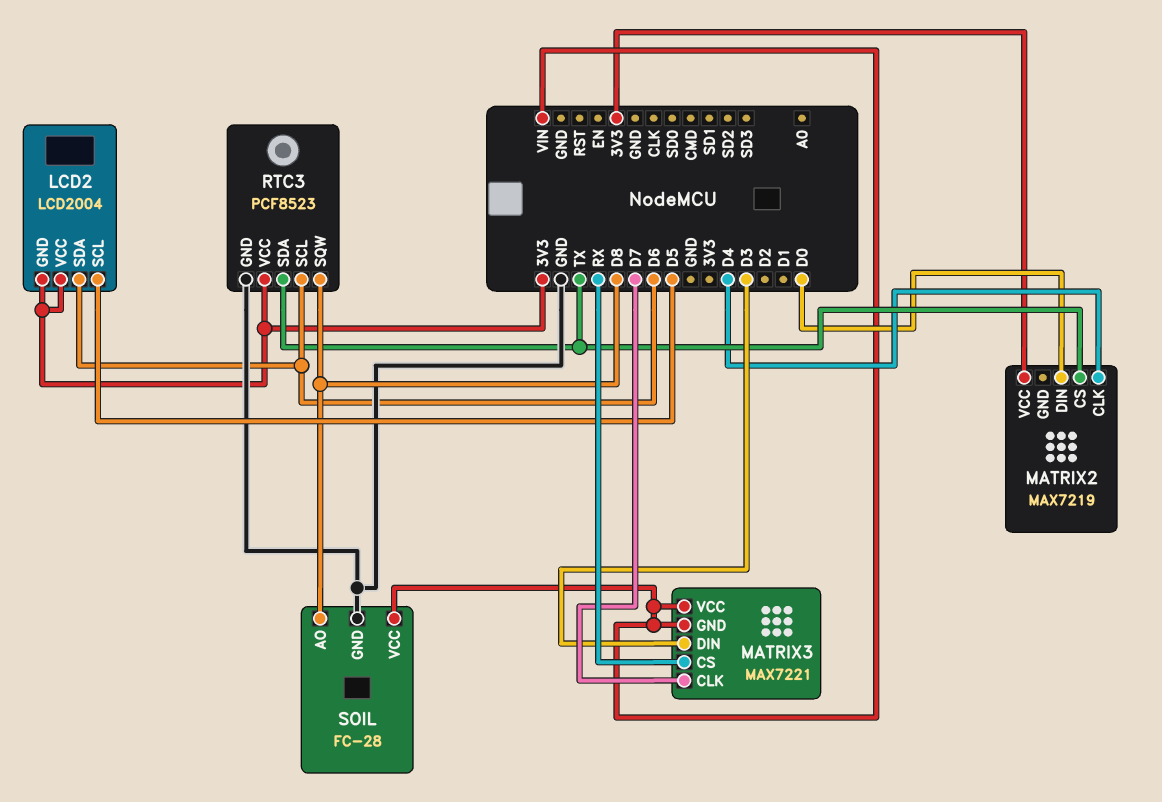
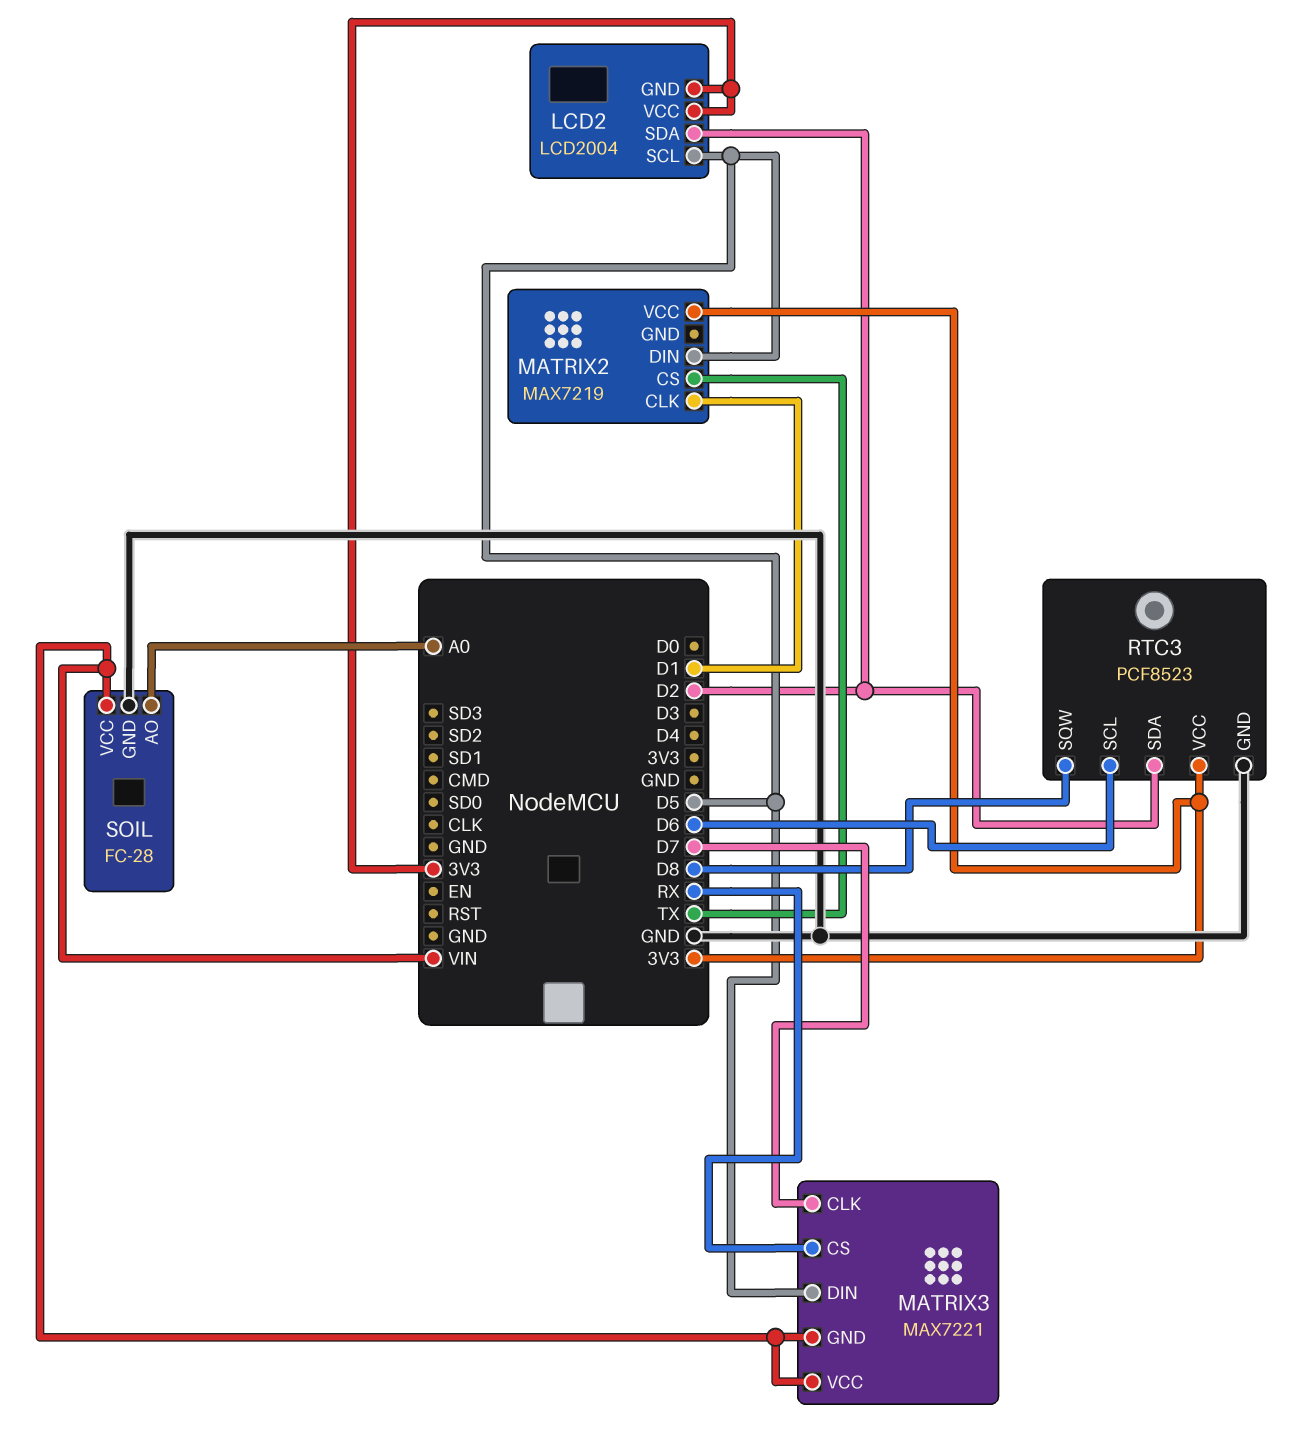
LCD2 pin SDA: D6 -> D2
MATRIX2 pin CLK: D4 -> D1
MATRIX2 pin DIN: D0 -> D5
MATRIX3 pin DIN: D3 -> D5
RTC3 pin SDA: TX -> D2
SOIL pin AO: D8 -> A0

